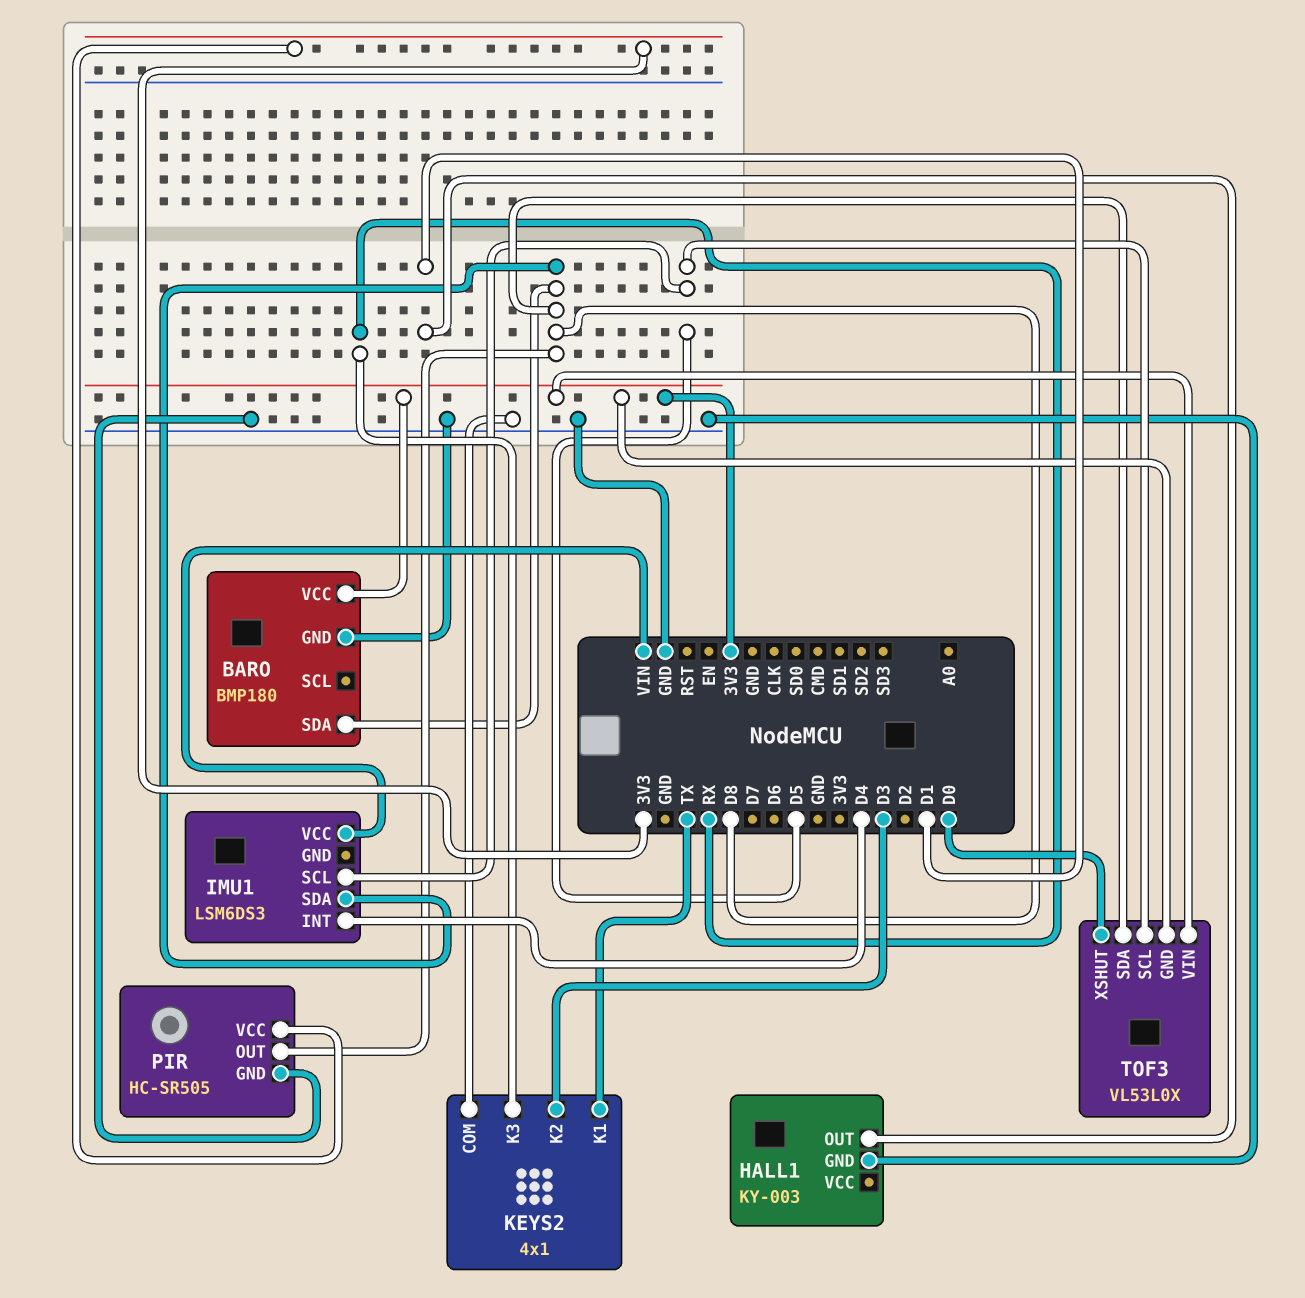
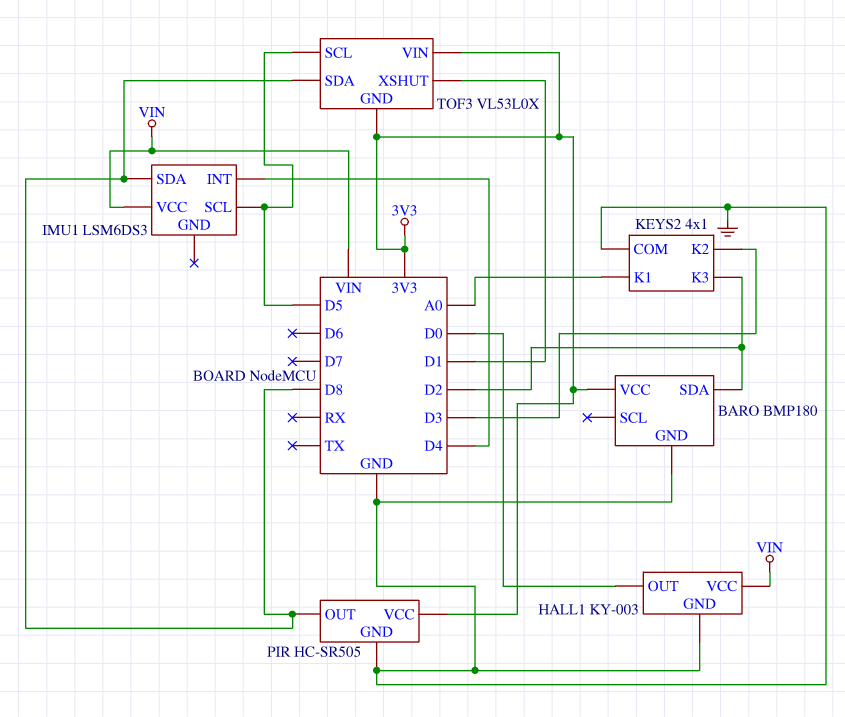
BARO pin SDA: D8 -> D2
HALL1 pin OUT: D1 -> D0
HALL1 pin VCC: none -> VIN
KEYS2 pin K1: TX -> A0
KEYS2 pin K3: RX -> D2
TOF3 pin XSHUT: D0 -> D1

